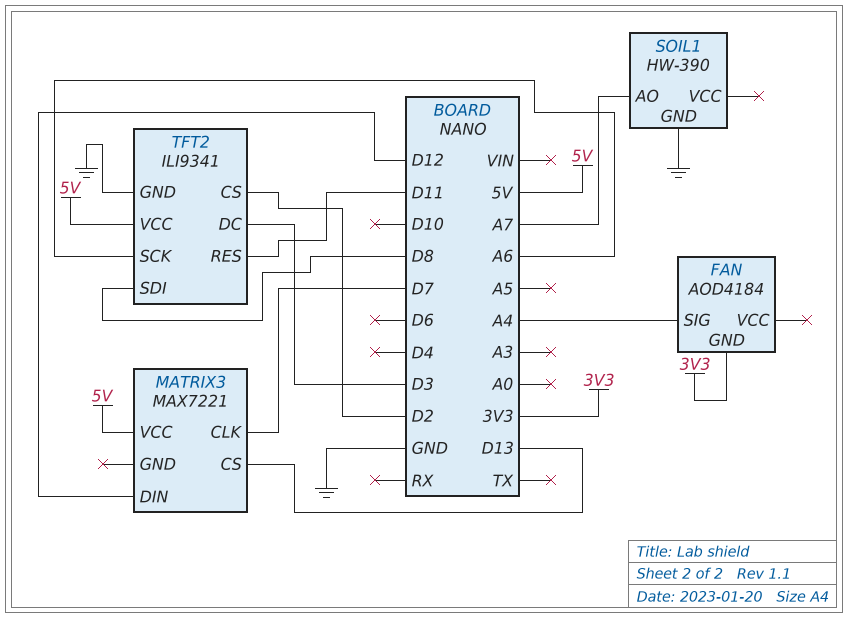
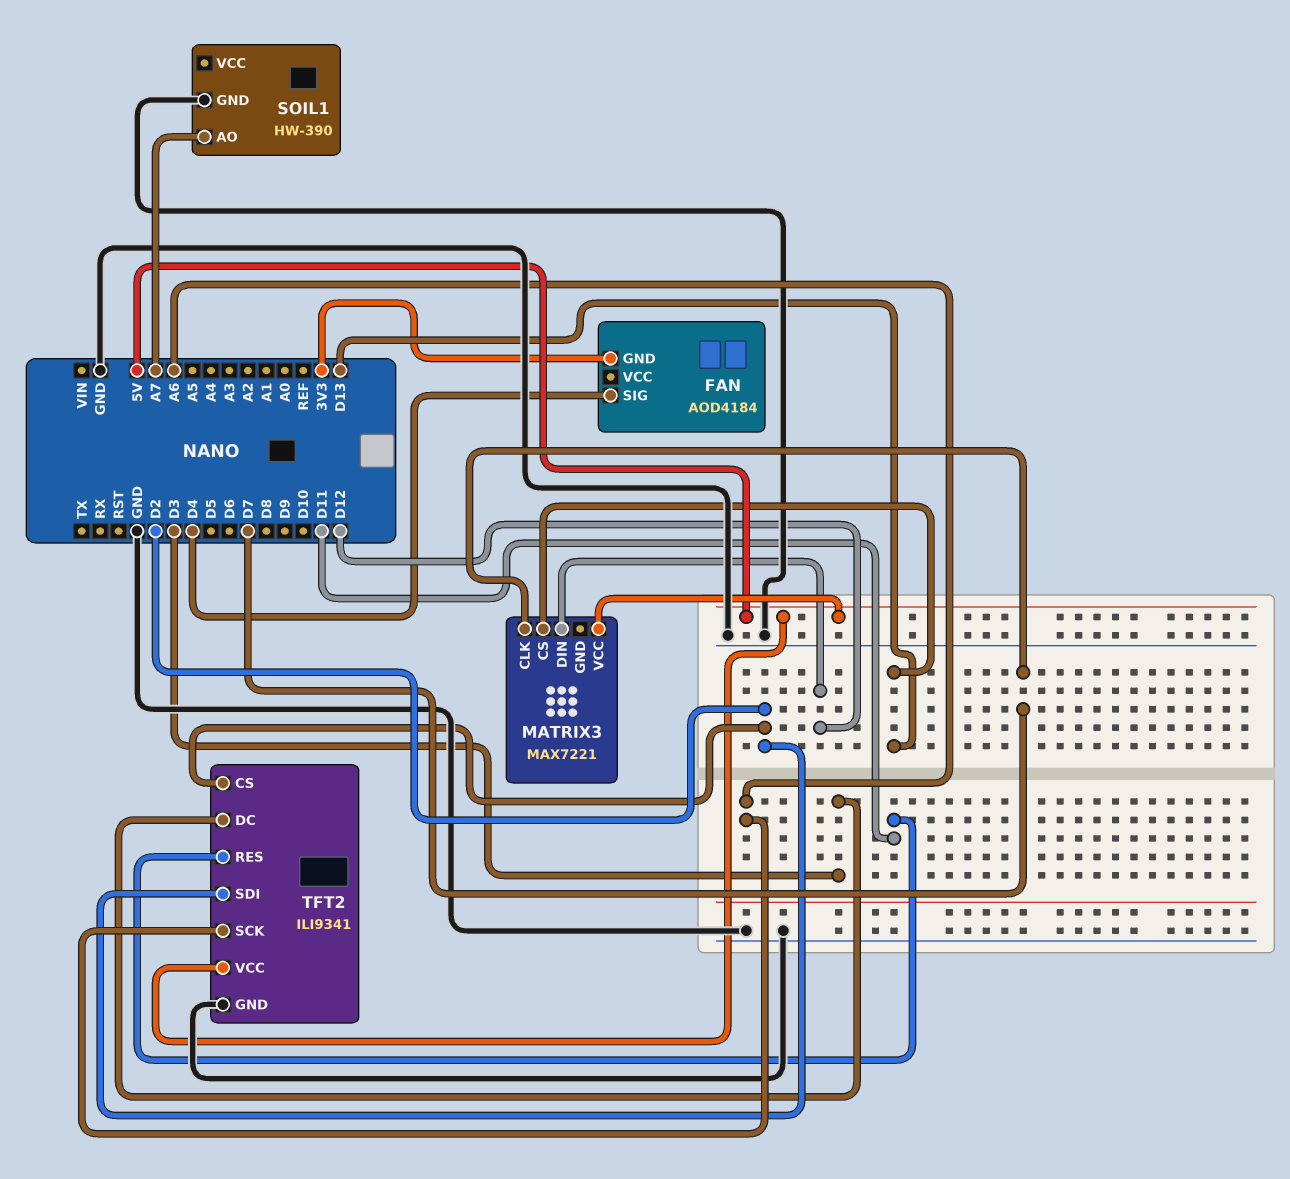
FAN pin SIG: A4 -> D4
TFT2 pin SDI: D8 -> D2

